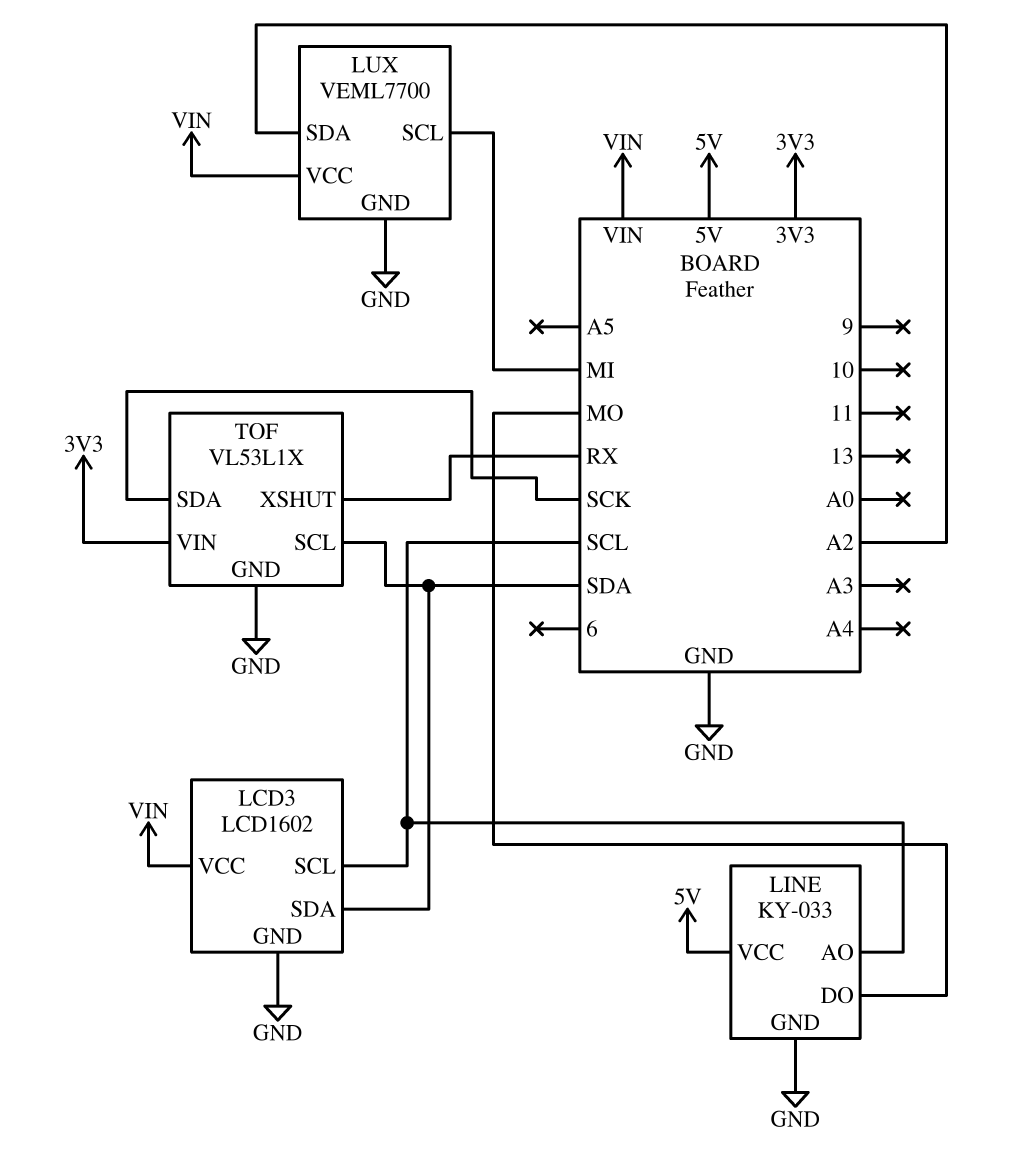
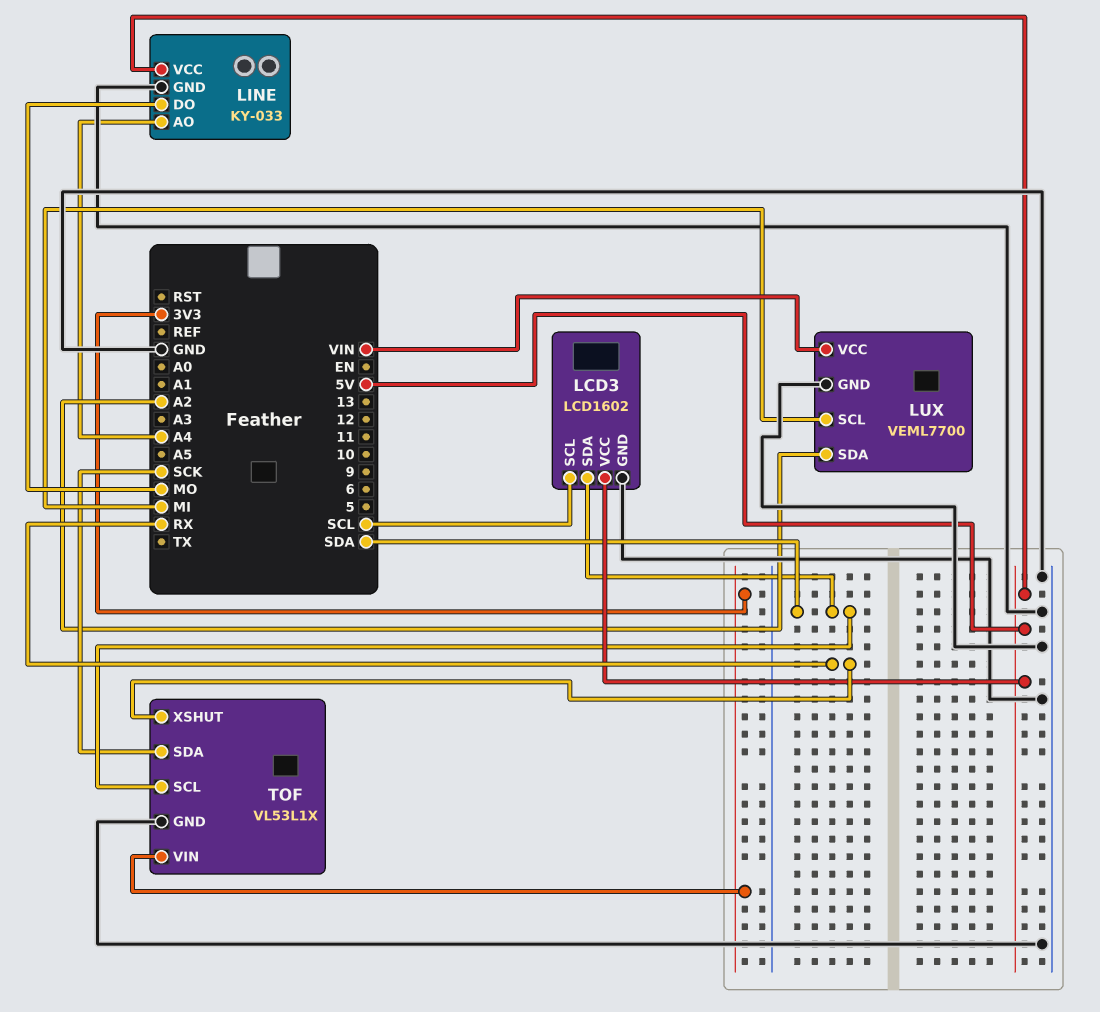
LCD3 pin VCC: VIN -> 5V
LINE pin AO: SCL -> A4

